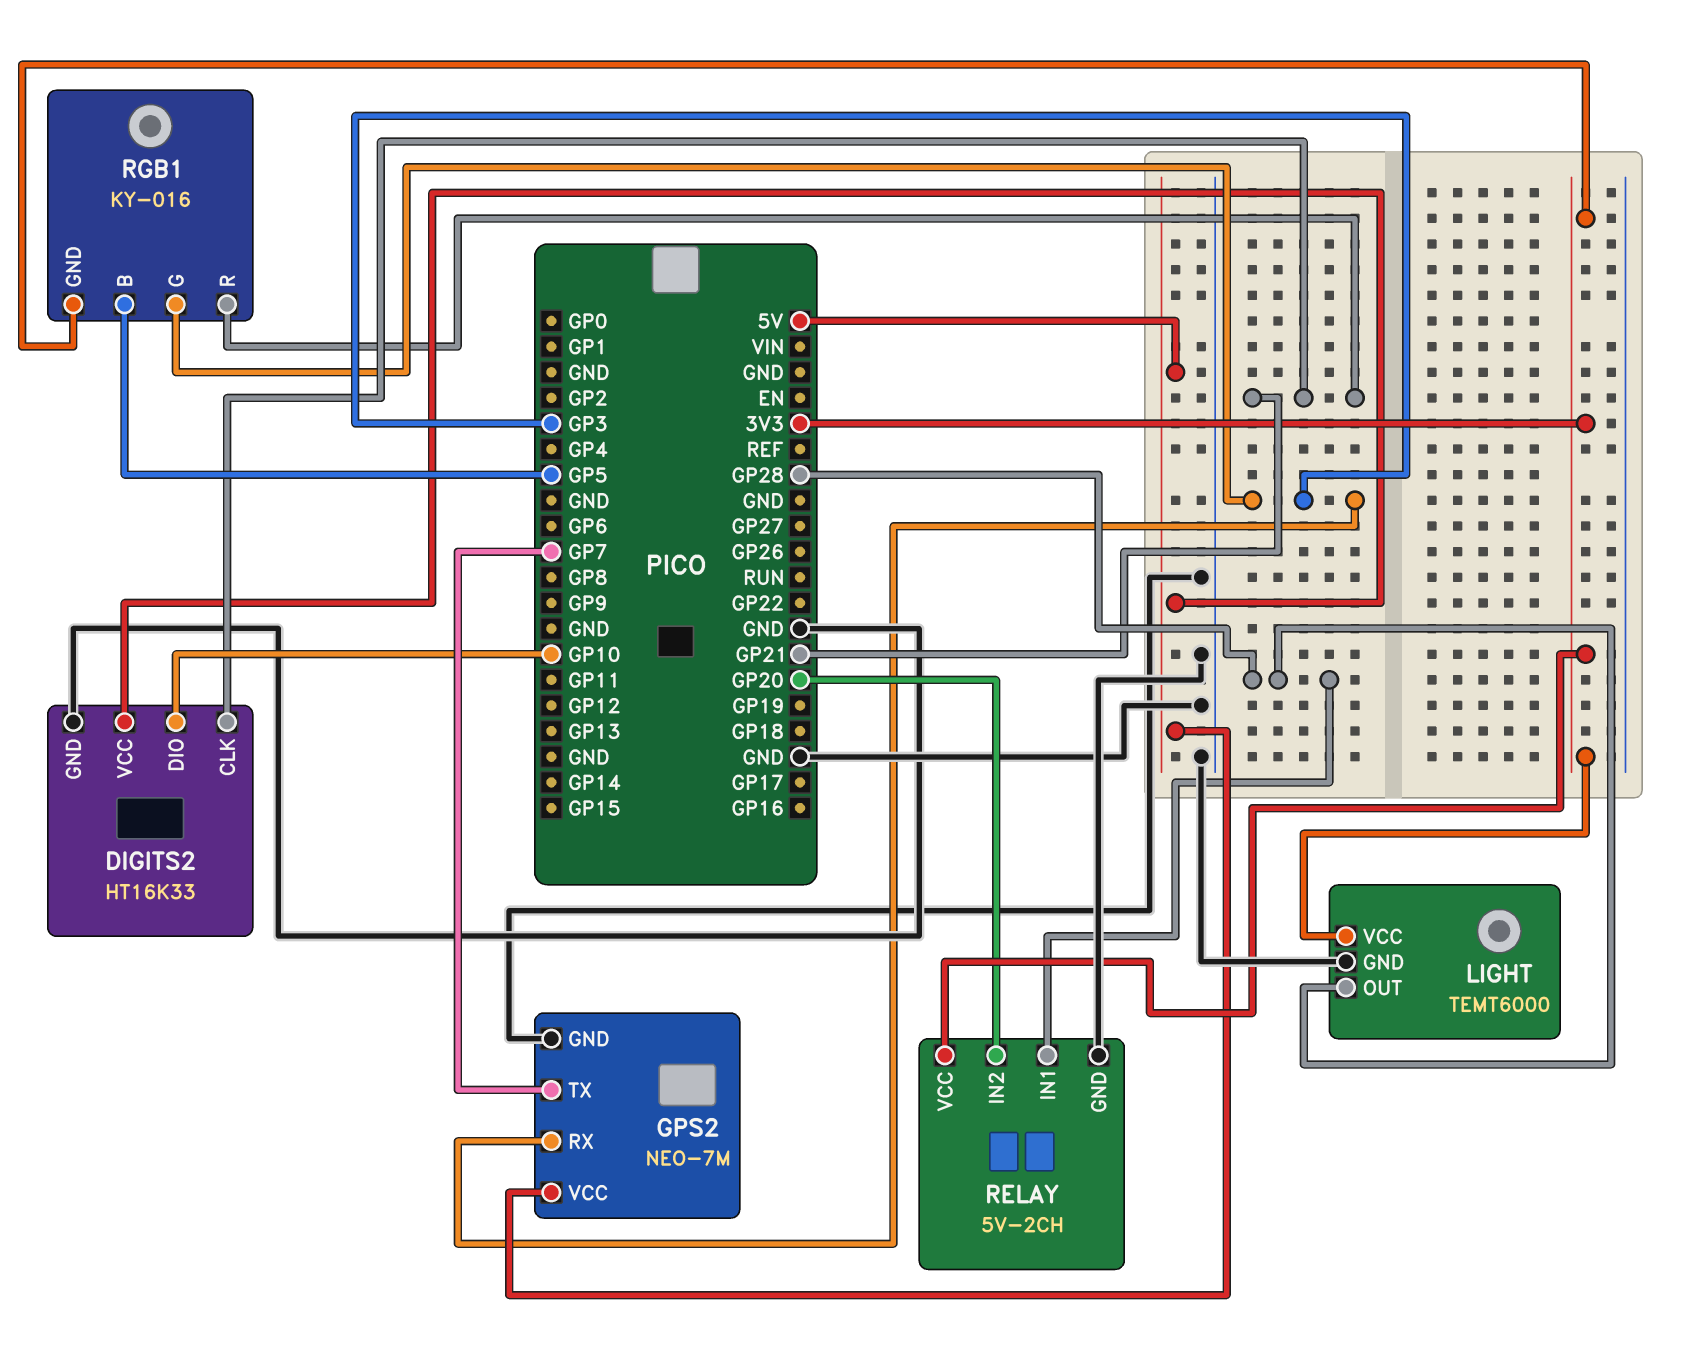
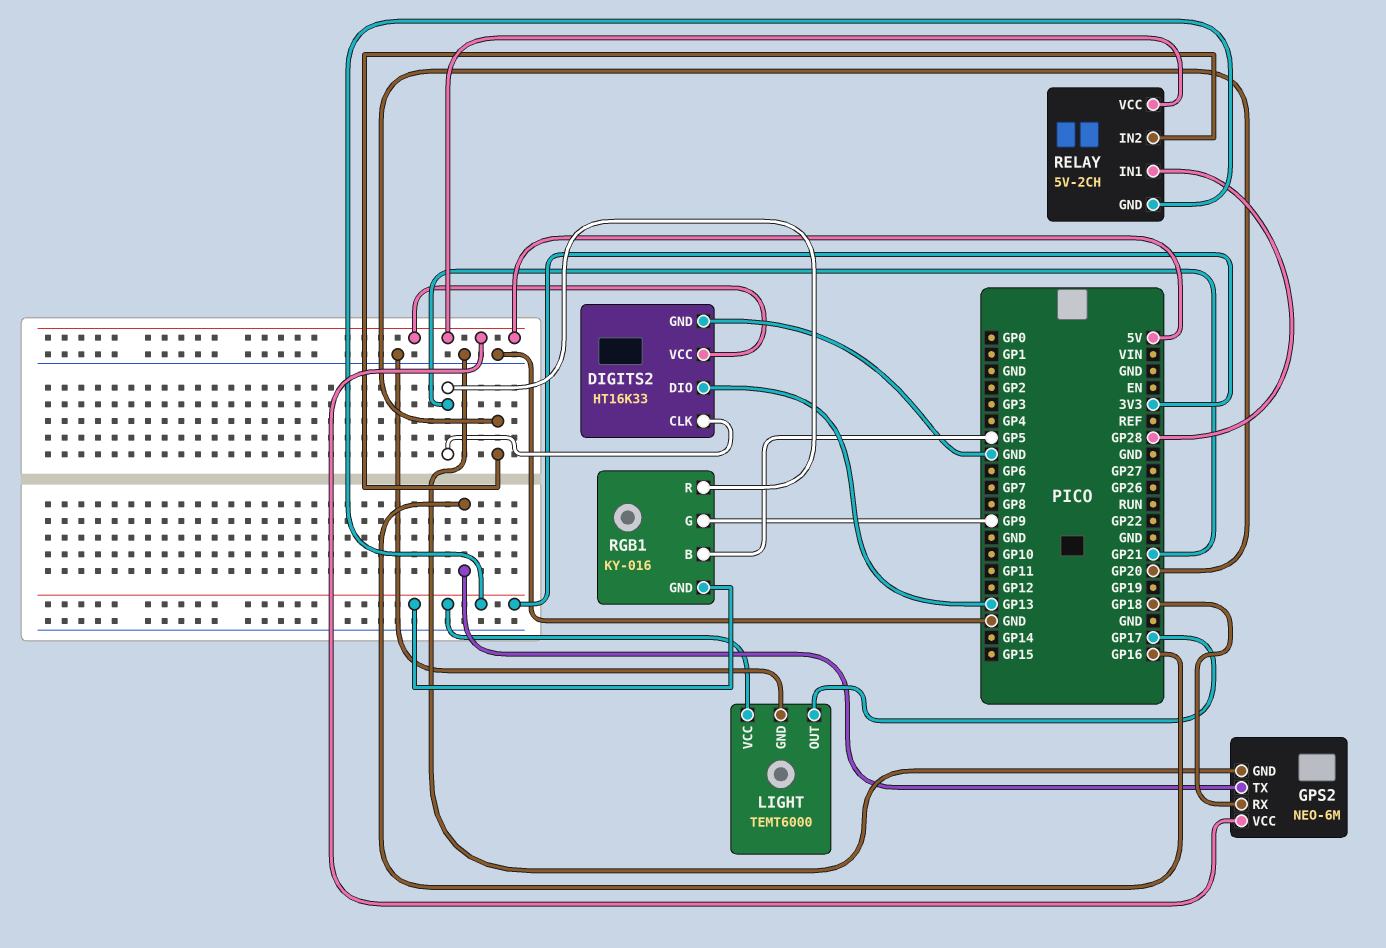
DIGITS2 pin DIO: GP10 -> GP13
GPS2: NEO-7M -> NEO-6M
GPS2 pin RX: GP3 -> GP18
GPS2 pin TX: GP7 -> GP16
LIGHT pin OUT: GP28 -> GP17
RELAY pin GND: GND -> 3V3
RELAY pin VCC: 3V3 -> 5V
RGB1 pin G: GP3 -> GP9

